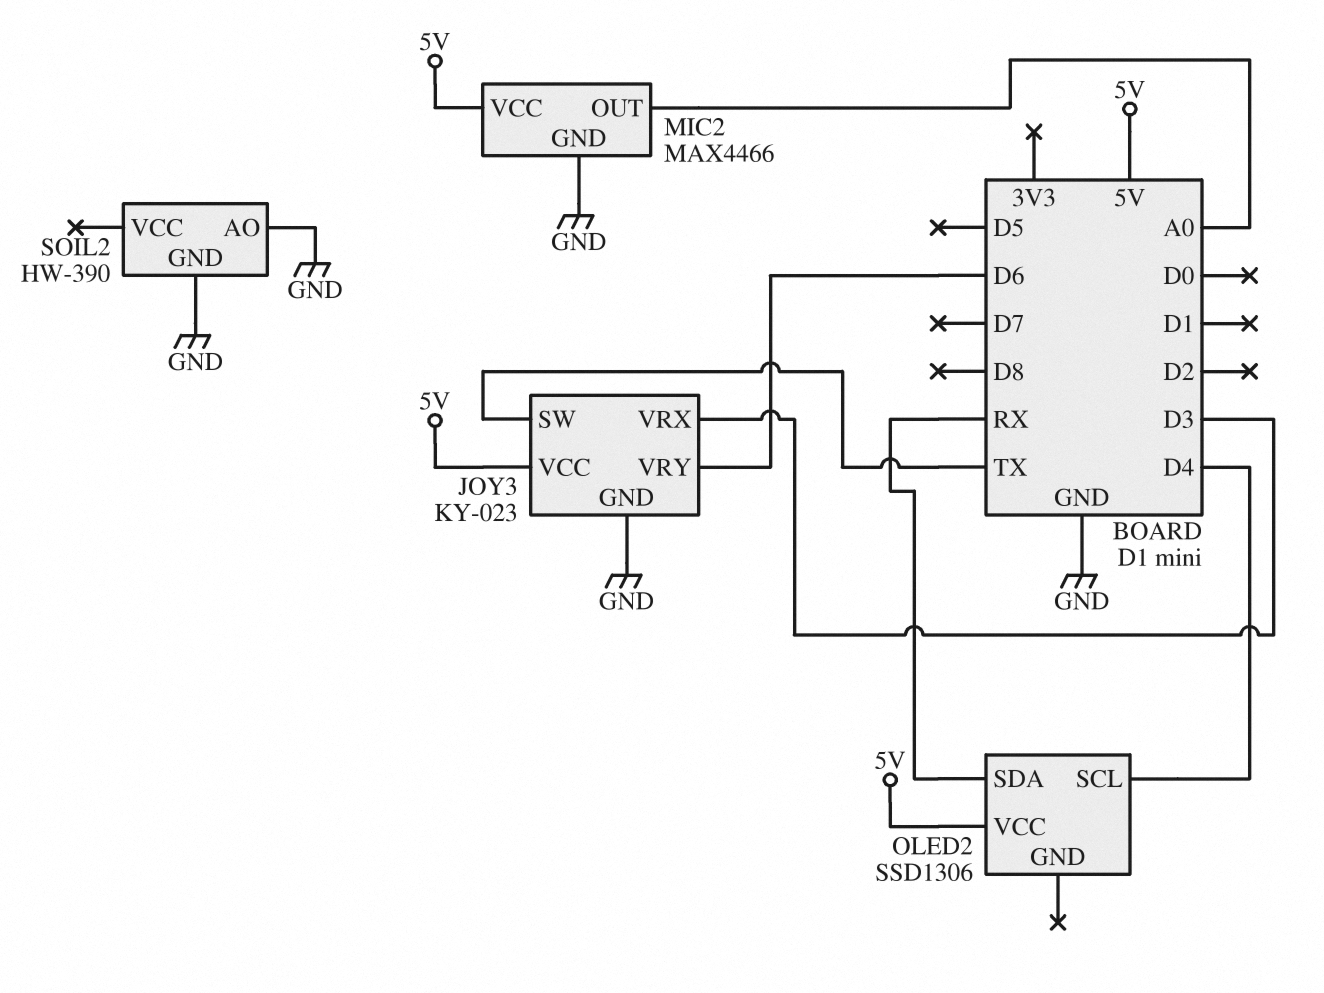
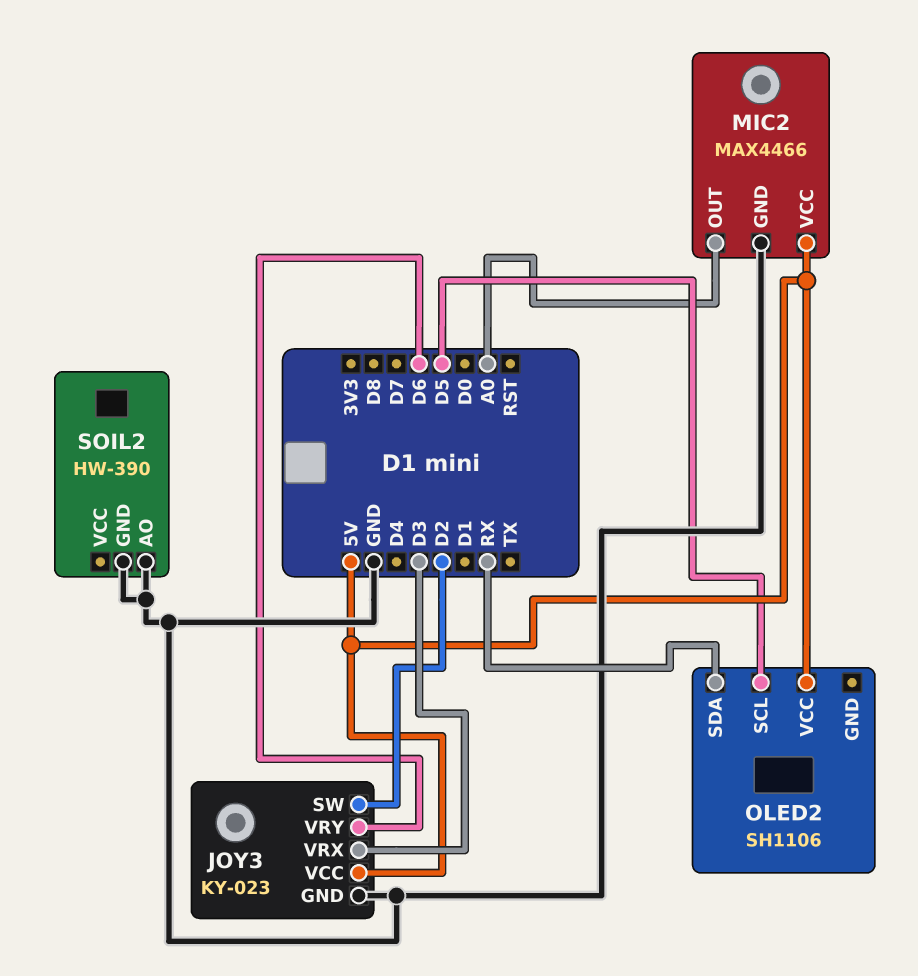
JOY3 pin SW: TX -> D2
OLED2: SSD1306 -> SH1106
OLED2 pin SCL: D4 -> D5

